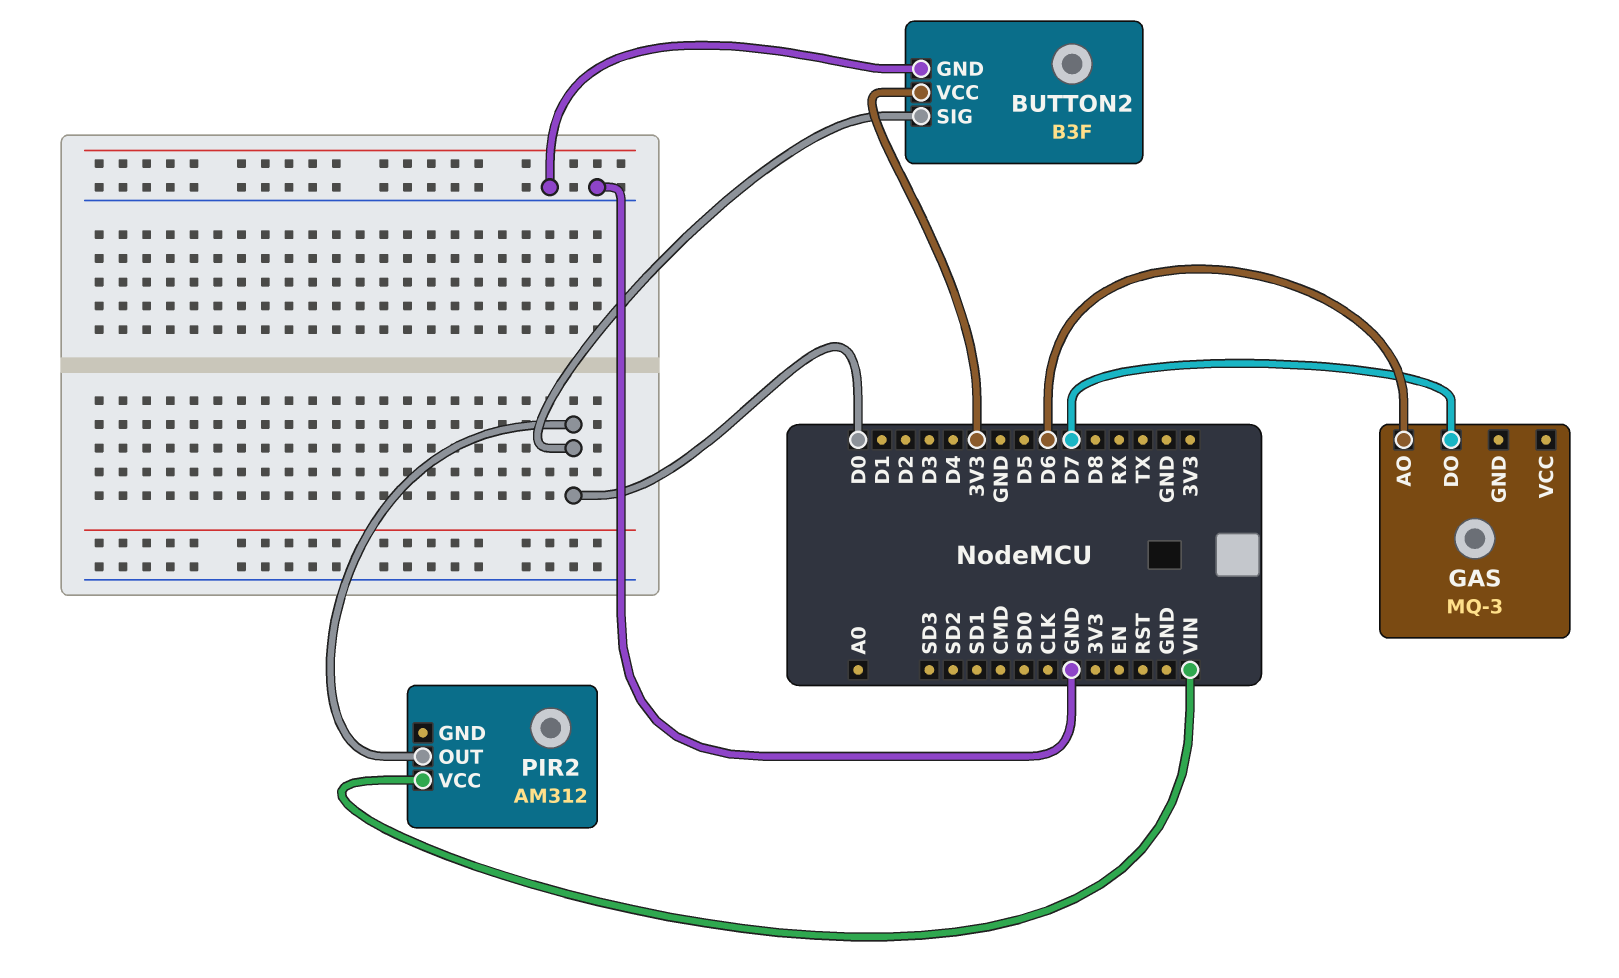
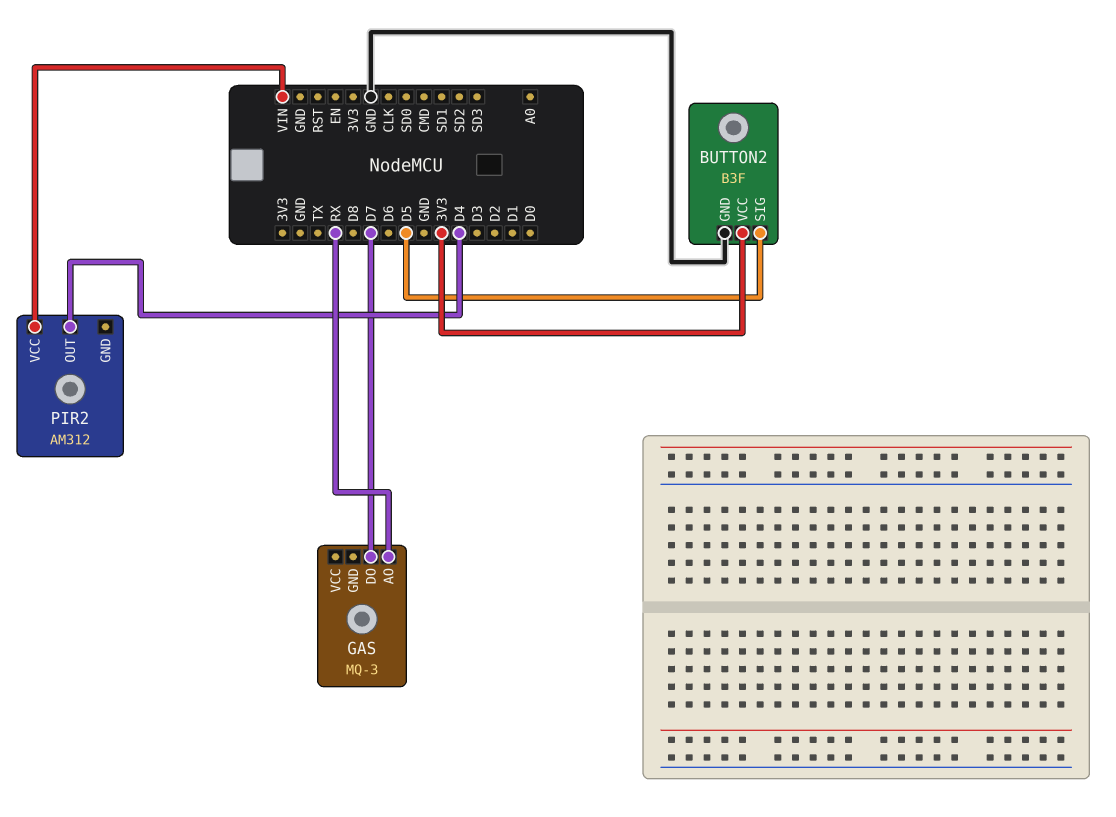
BUTTON2 pin SIG: D0 -> D5
GAS pin AO: D6 -> RX
PIR2 pin OUT: D0 -> D4

